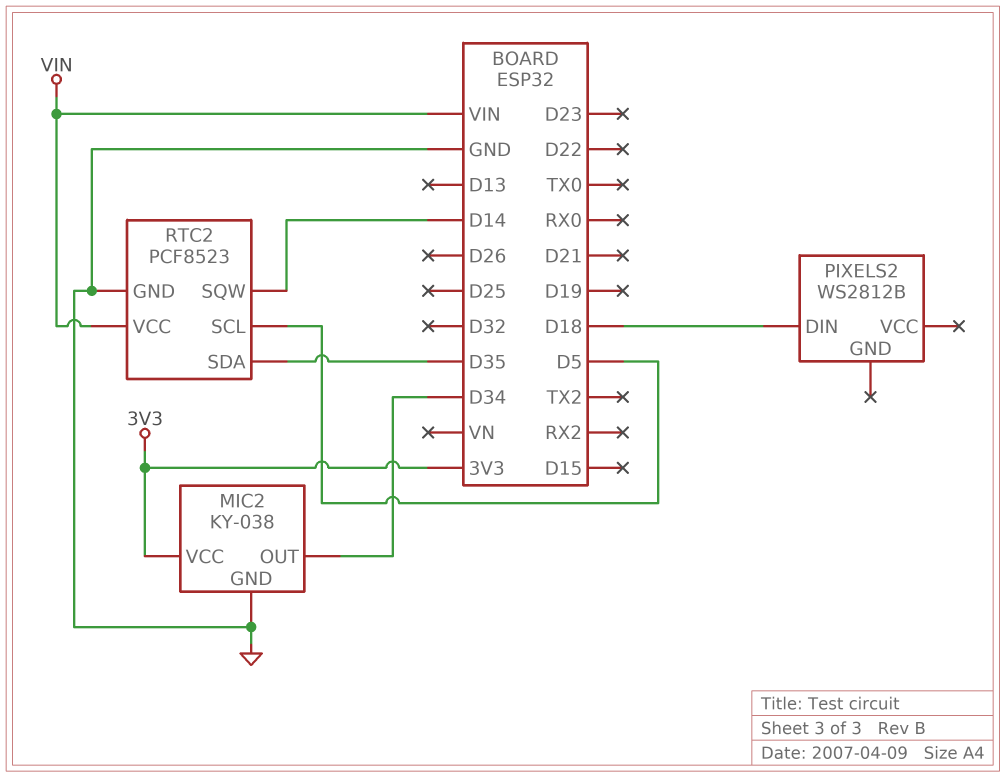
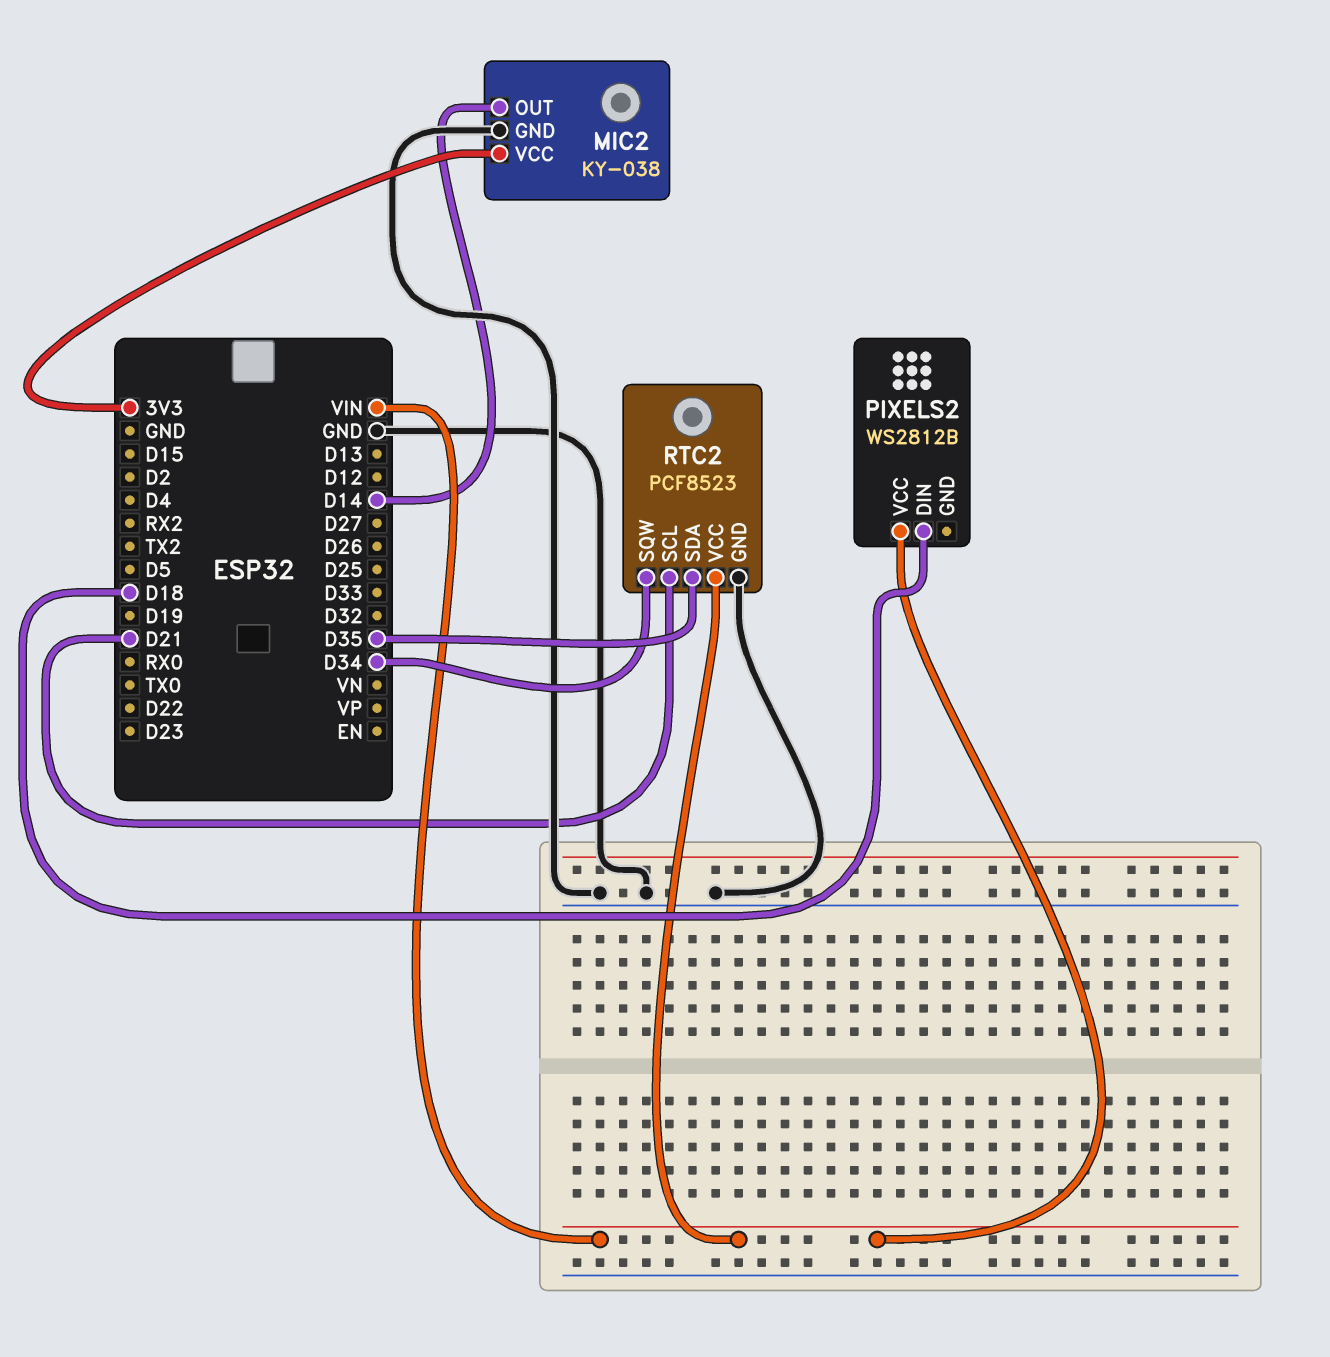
MIC2 pin OUT: D34 -> D14
PIXELS2 pin VCC: none -> VIN
RTC2 pin SCL: D5 -> D21
RTC2 pin SQW: D14 -> D34

